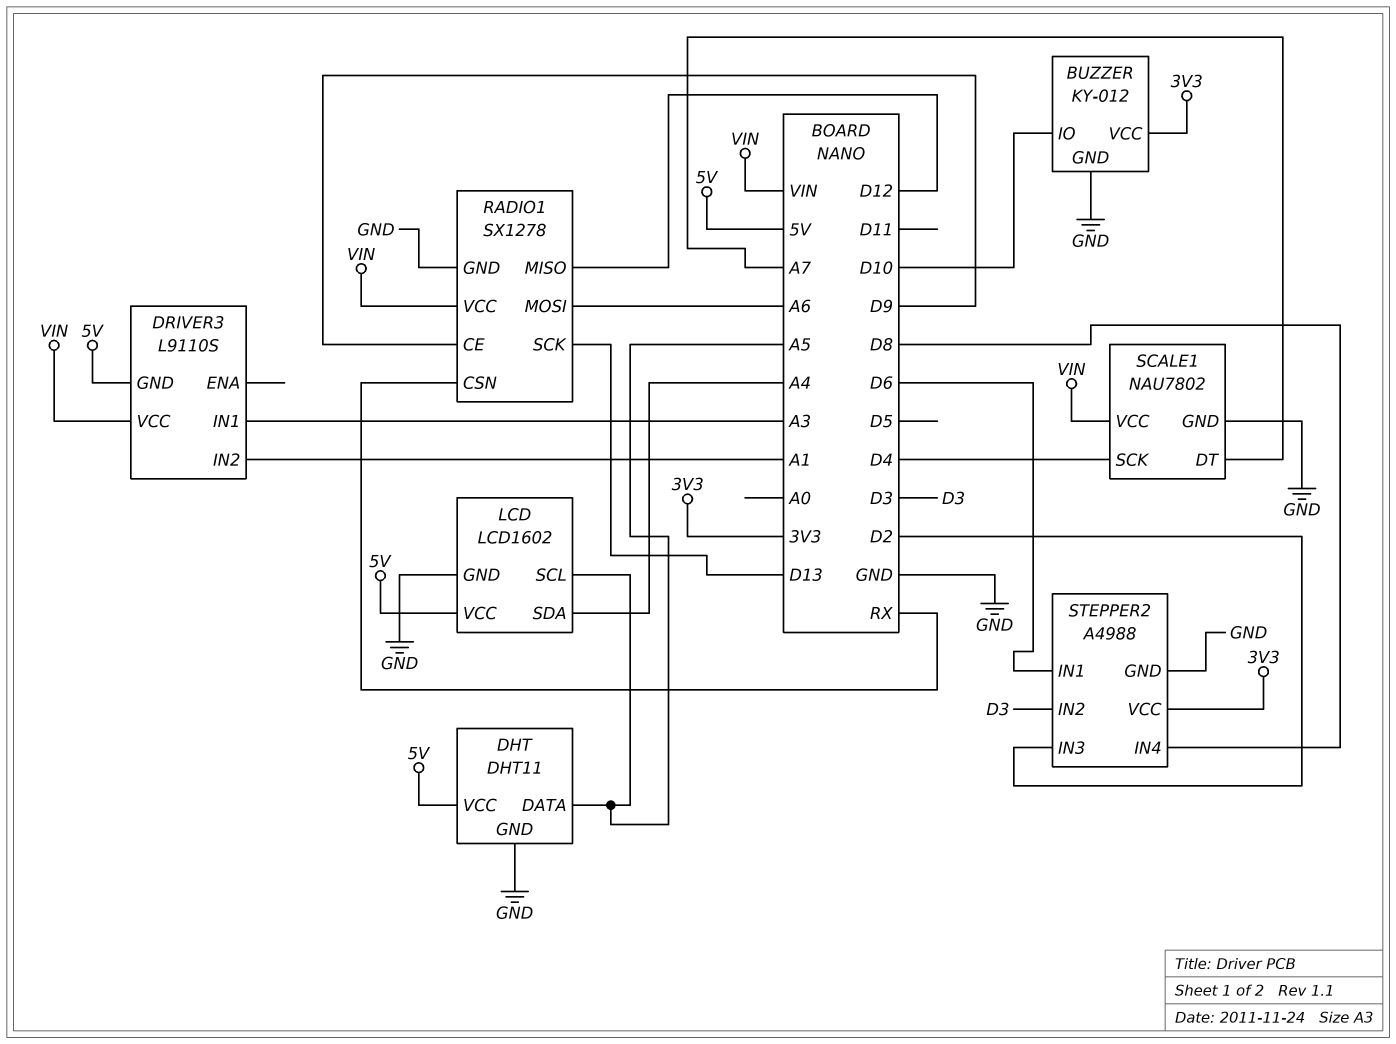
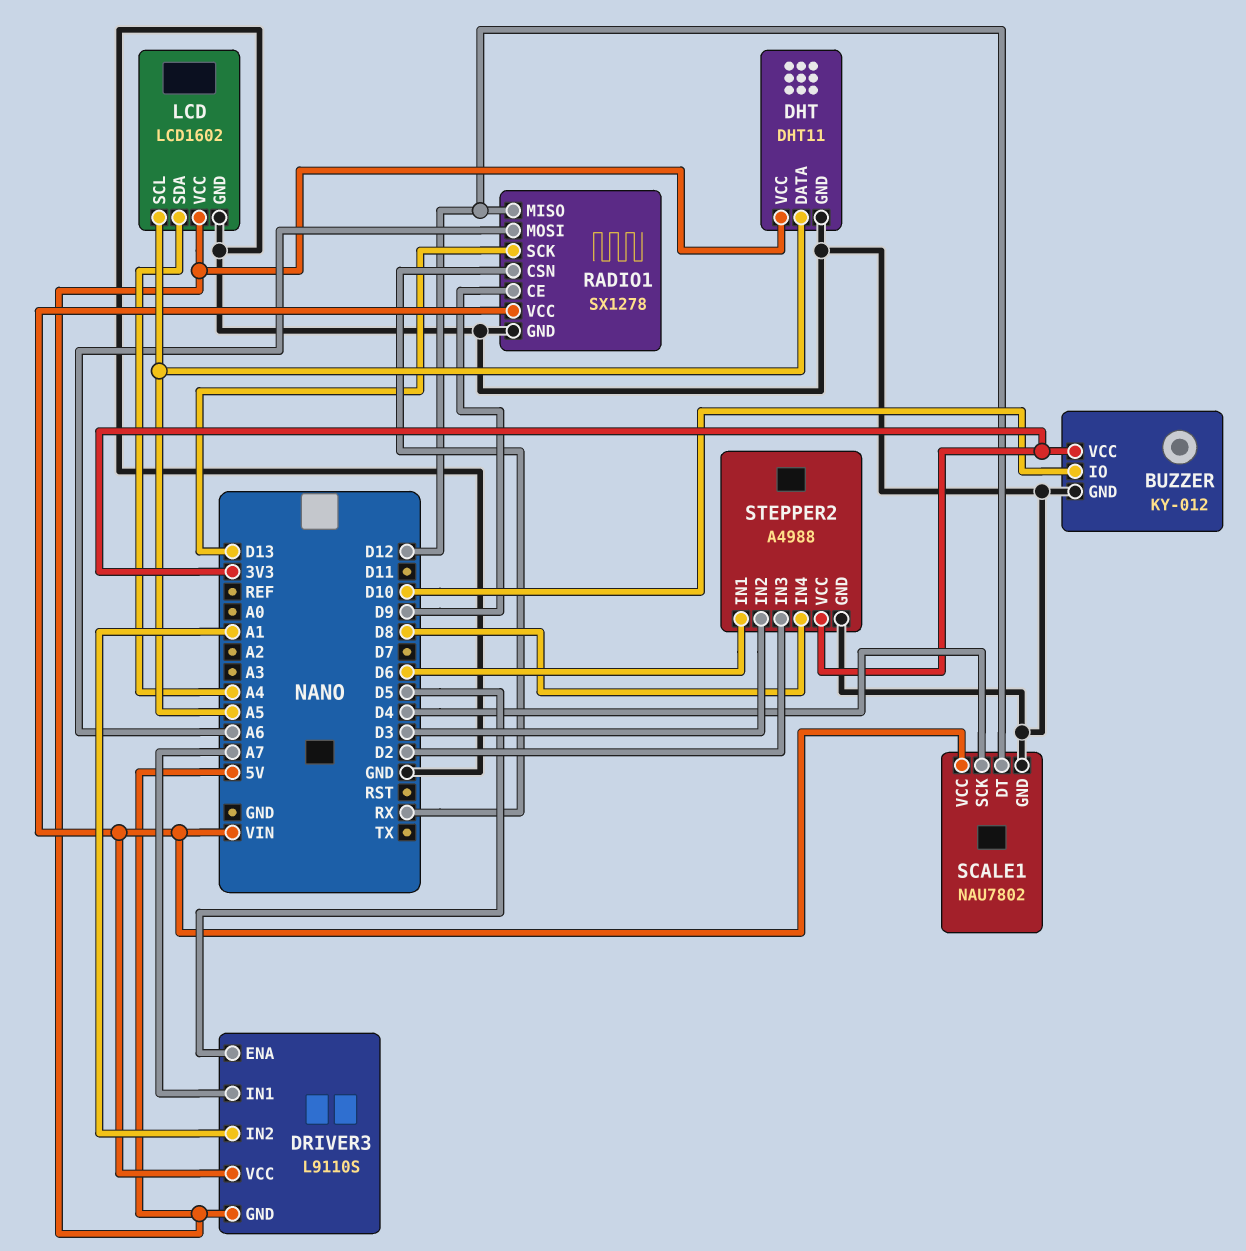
DRIVER3 pin ENA: none -> D5
DRIVER3 pin IN1: A3 -> A7
SCALE1 pin DT: A7 -> D12

